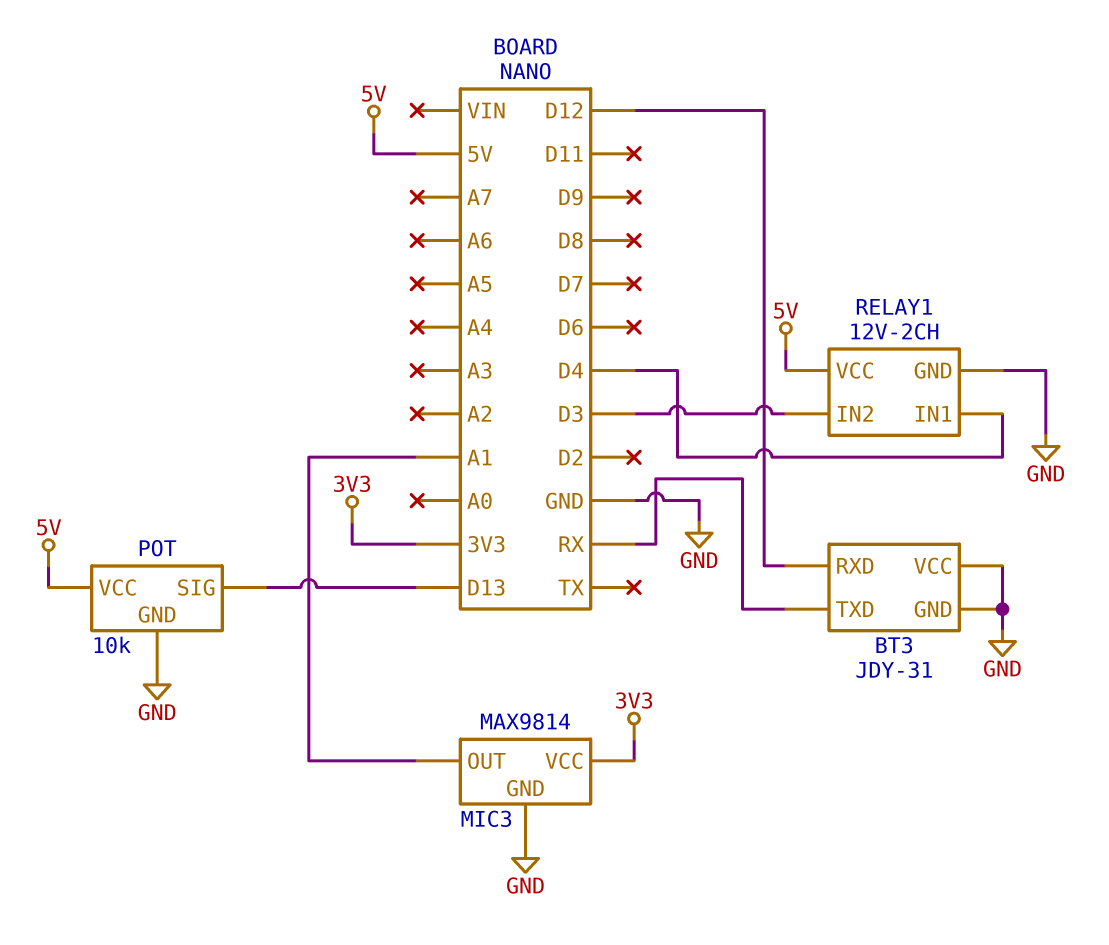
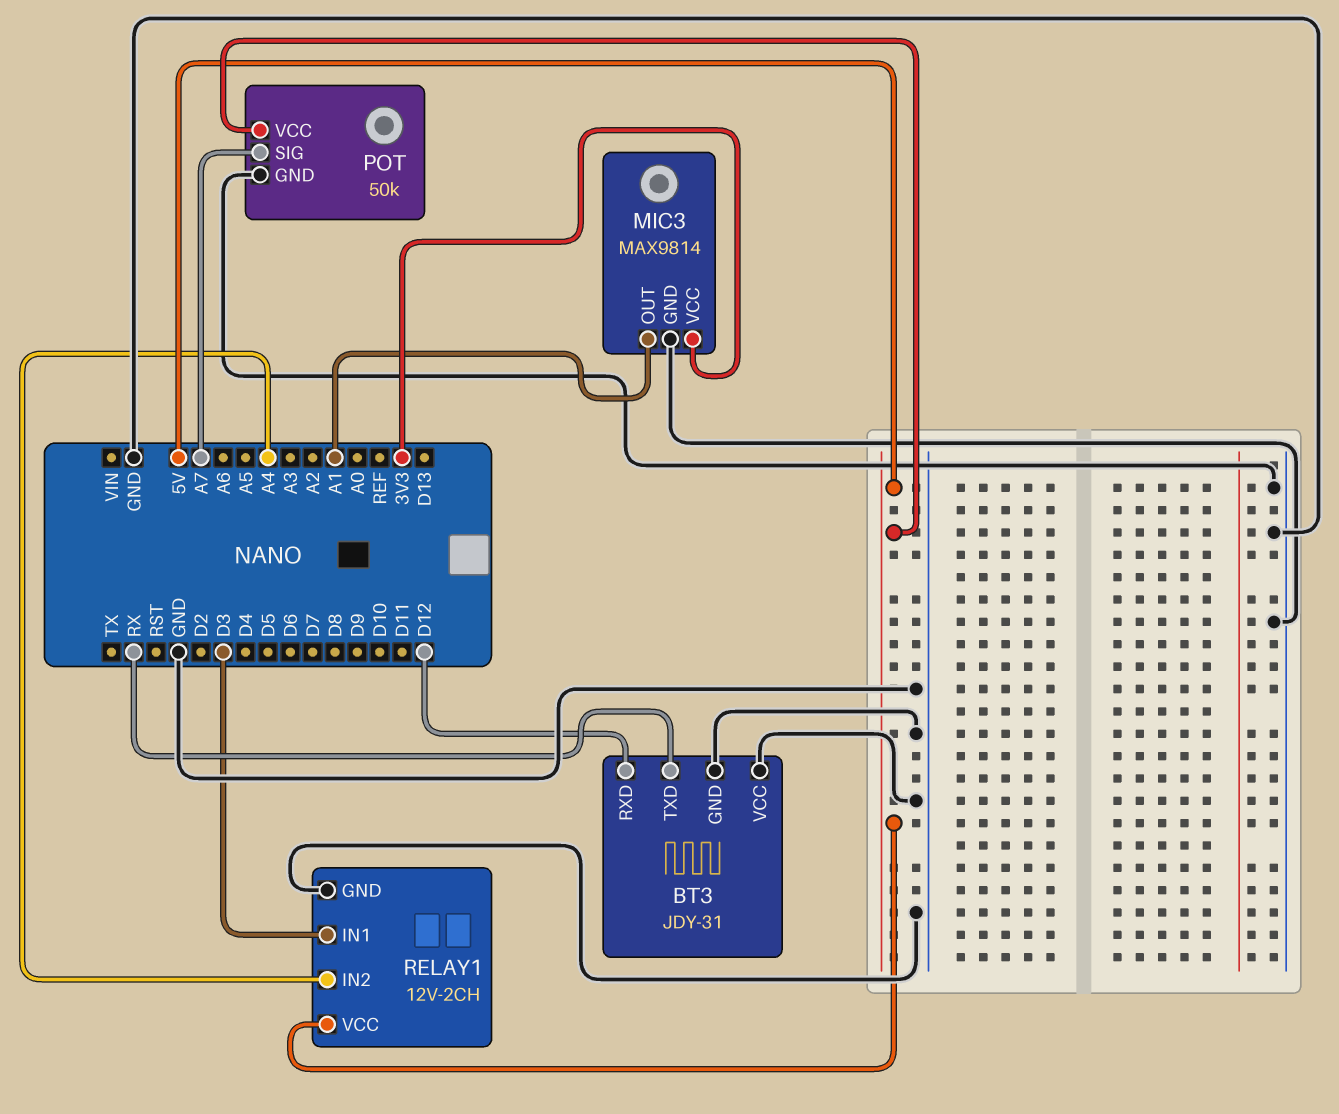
POT: 10k -> 50k
POT pin SIG: D13 -> A7
RELAY1 pin IN1: D4 -> D3
RELAY1 pin IN2: D3 -> A4

